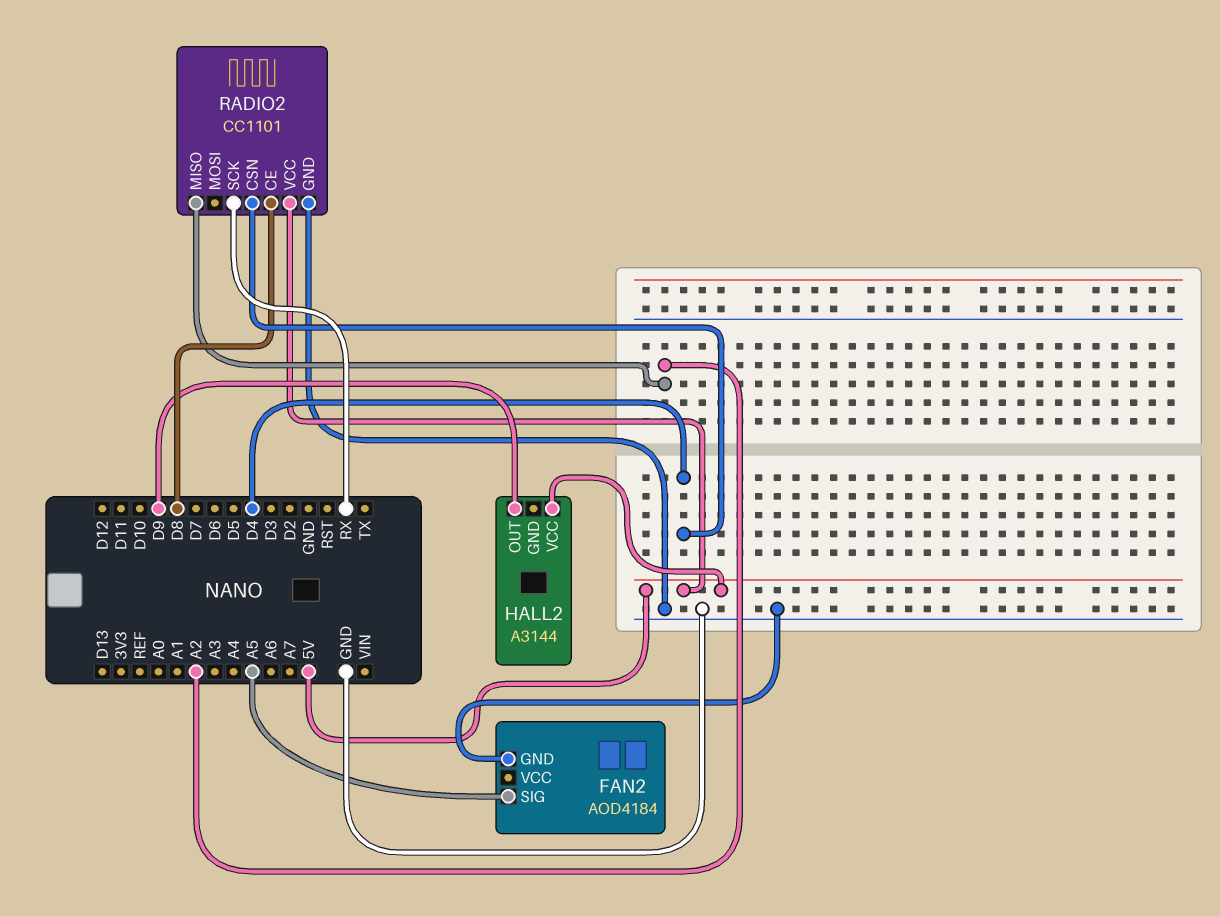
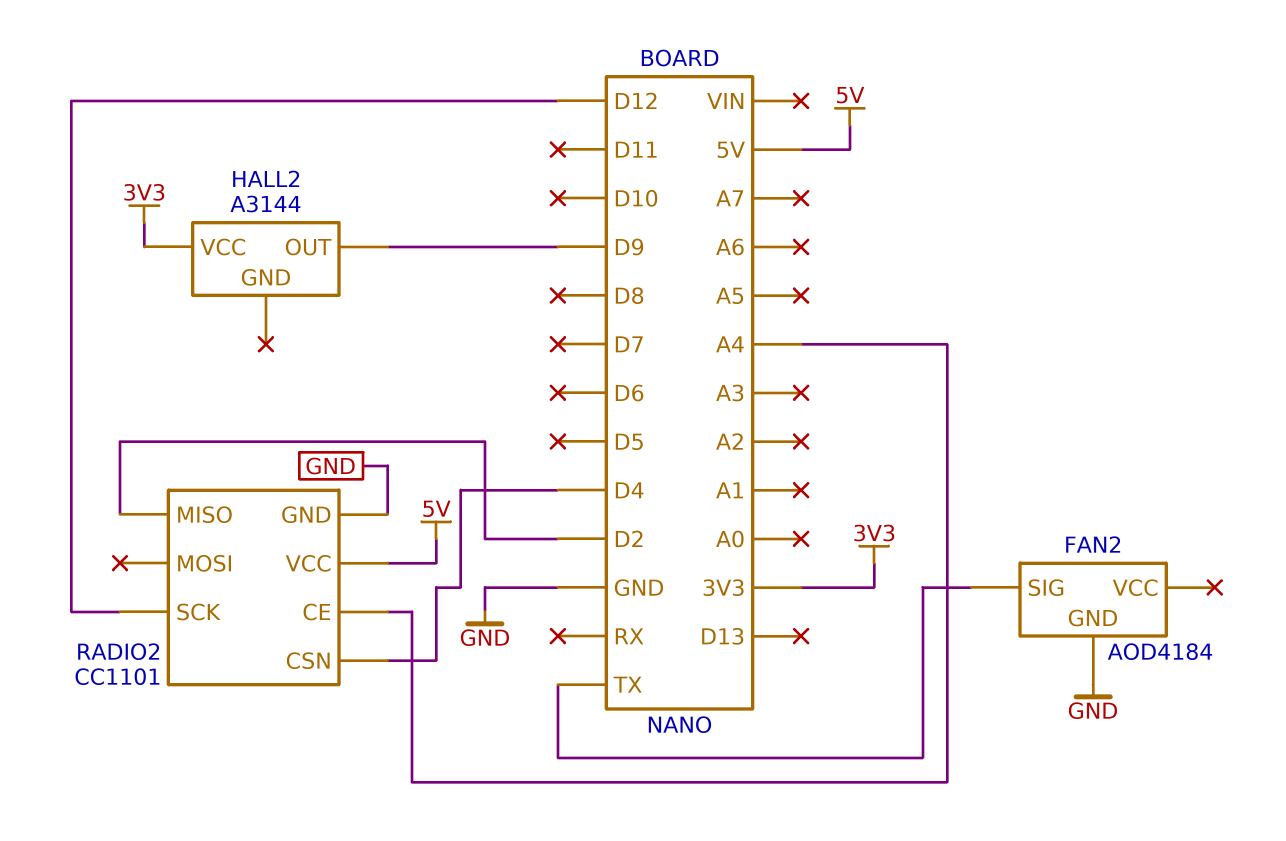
FAN2 pin SIG: A5 -> TX
HALL2 pin VCC: 5V -> 3V3
RADIO2 pin CE: D8 -> A4
RADIO2 pin MISO: A2 -> D2
RADIO2 pin SCK: RX -> D12

